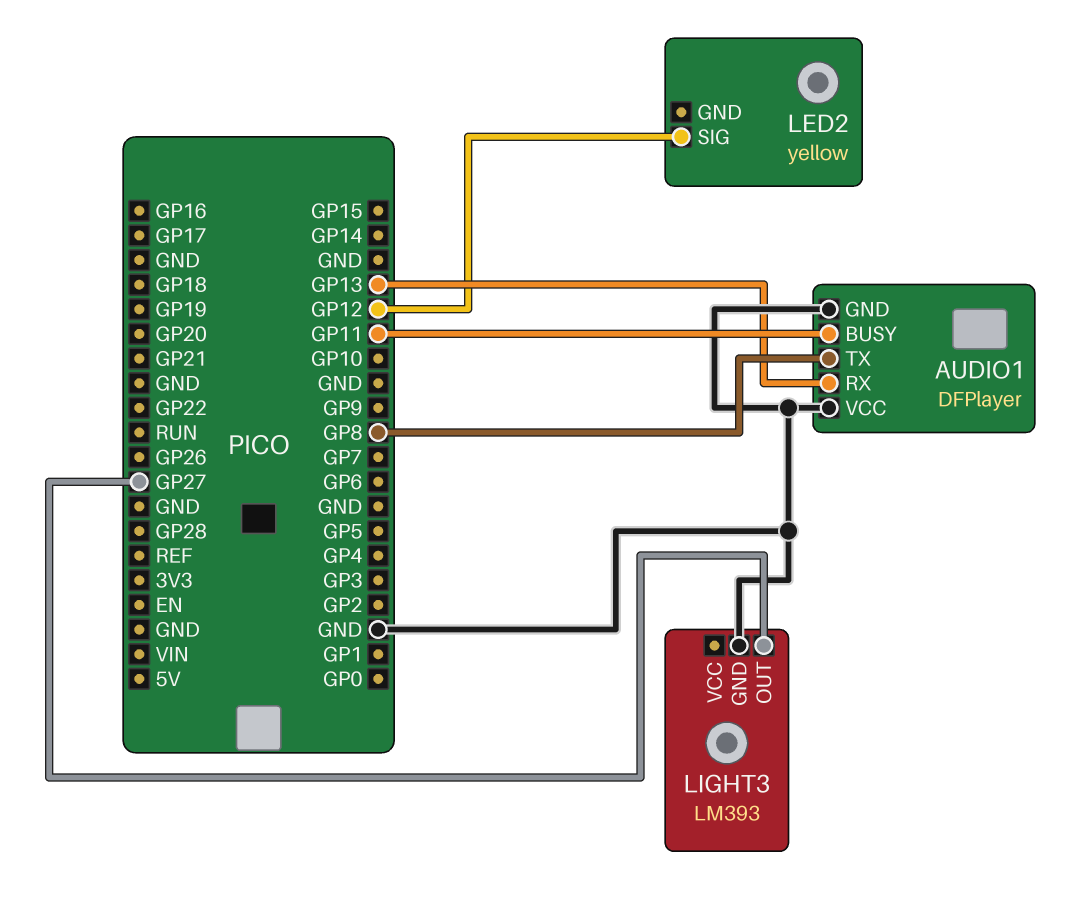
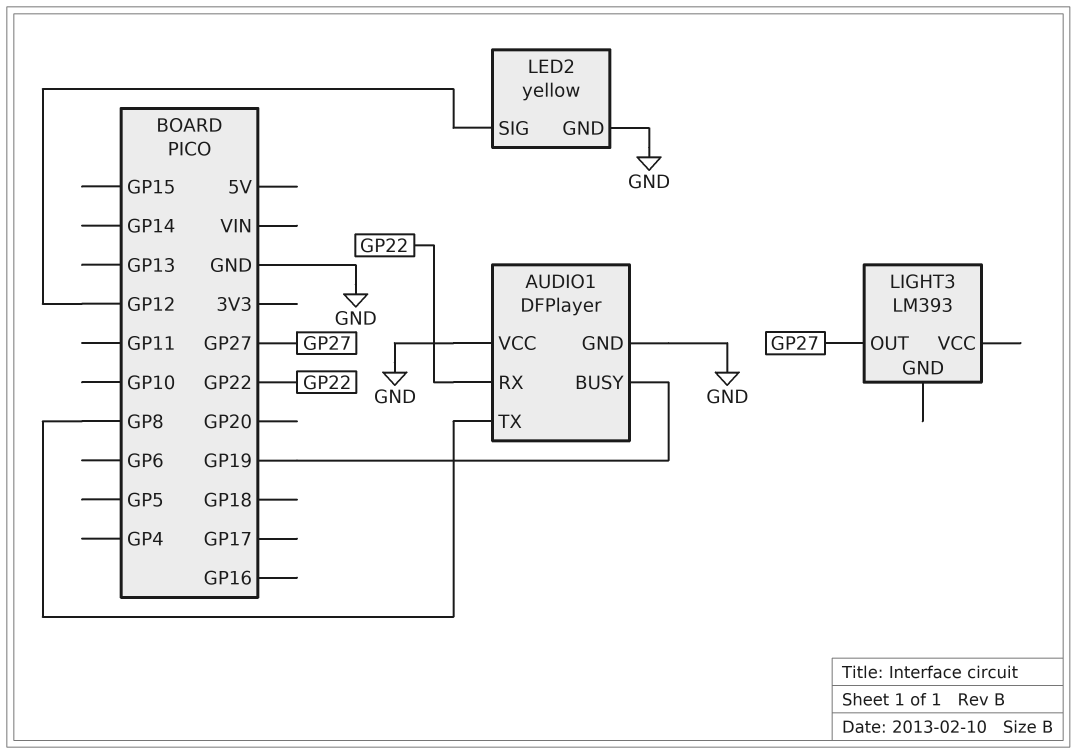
AUDIO1 pin BUSY: GP11 -> GP19
AUDIO1 pin RX: GP13 -> GP22
LED2 pin GND: none -> GND
LIGHT3 pin GND: GND -> none

